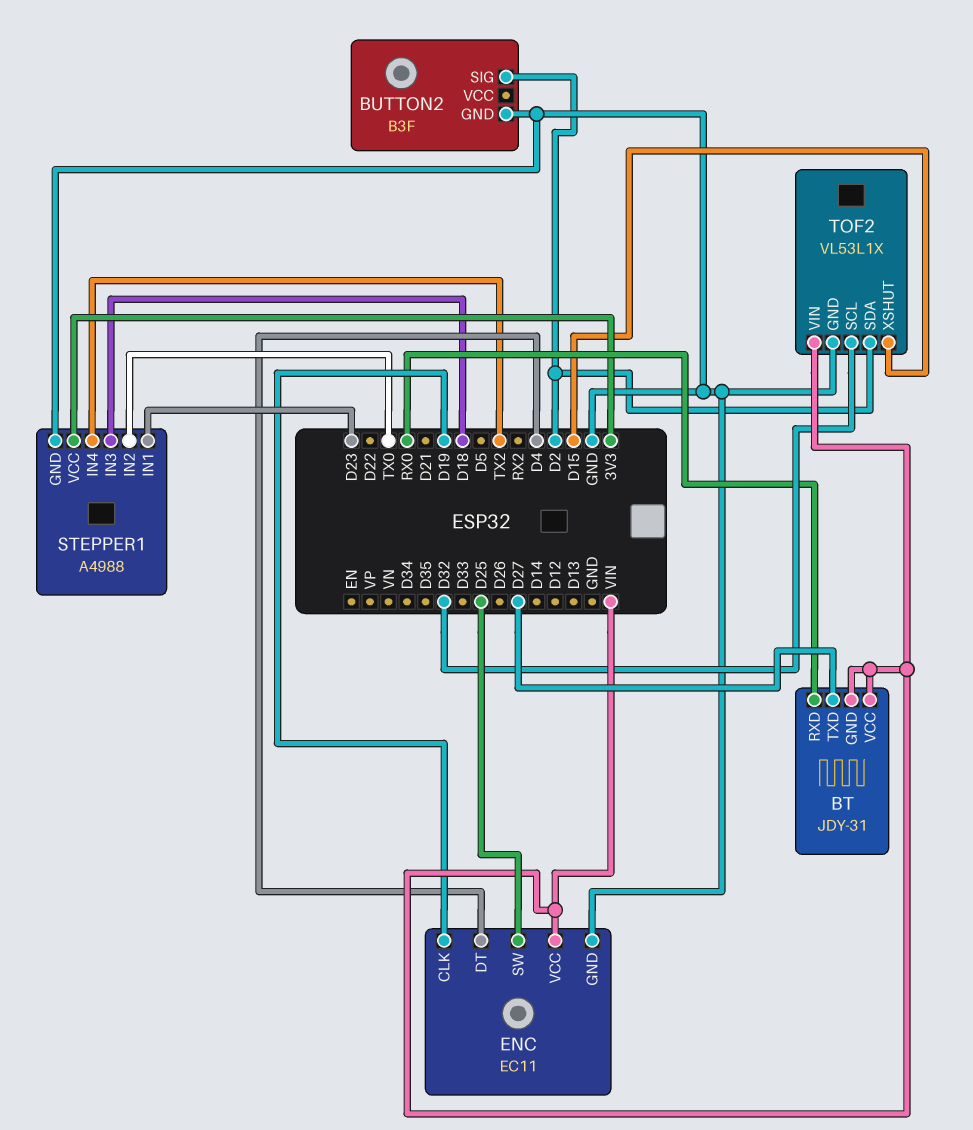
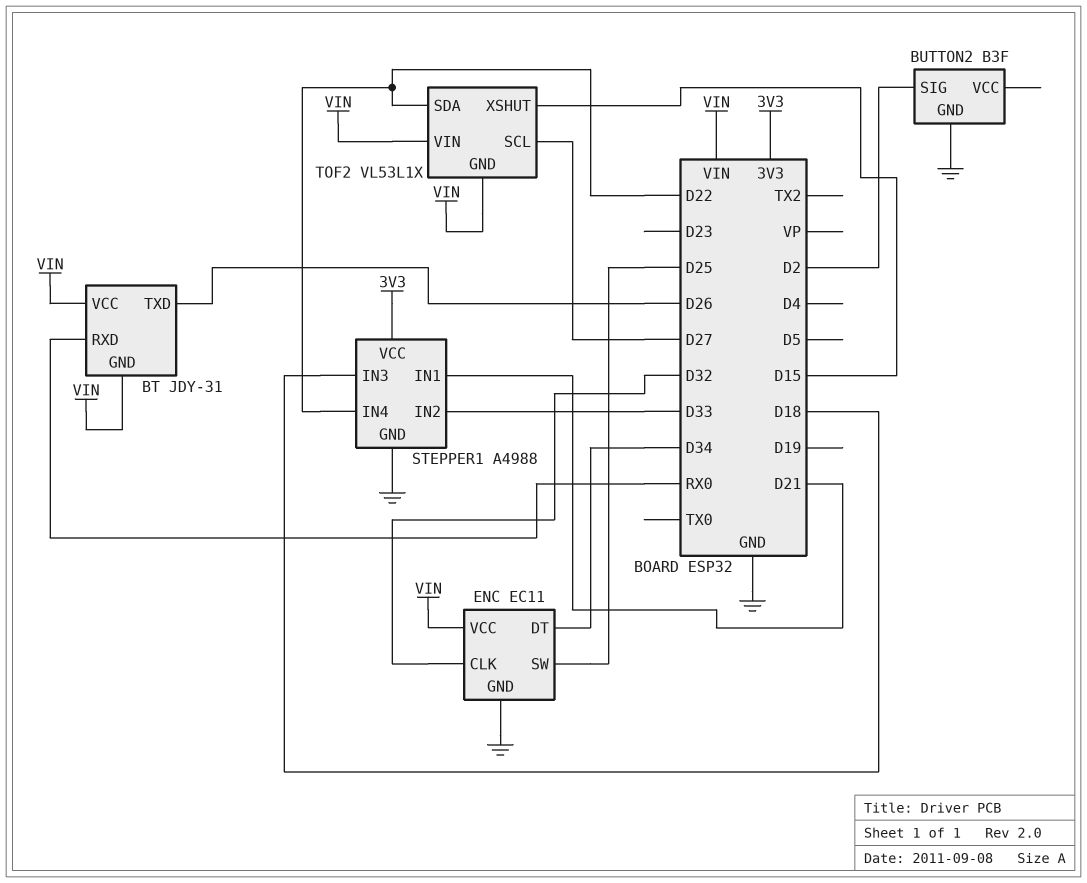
BT pin TXD: D27 -> D26
ENC pin CLK: D19 -> D32
ENC pin DT: D4 -> D34
STEPPER1 pin IN1: D23 -> D21
STEPPER1 pin IN2: TX0 -> D33
STEPPER1 pin IN4: TX2 -> D22
TOF2 pin GND: GND -> VIN
TOF2 pin SCL: D32 -> D27
TOF2 pin SDA: D2 -> D22

